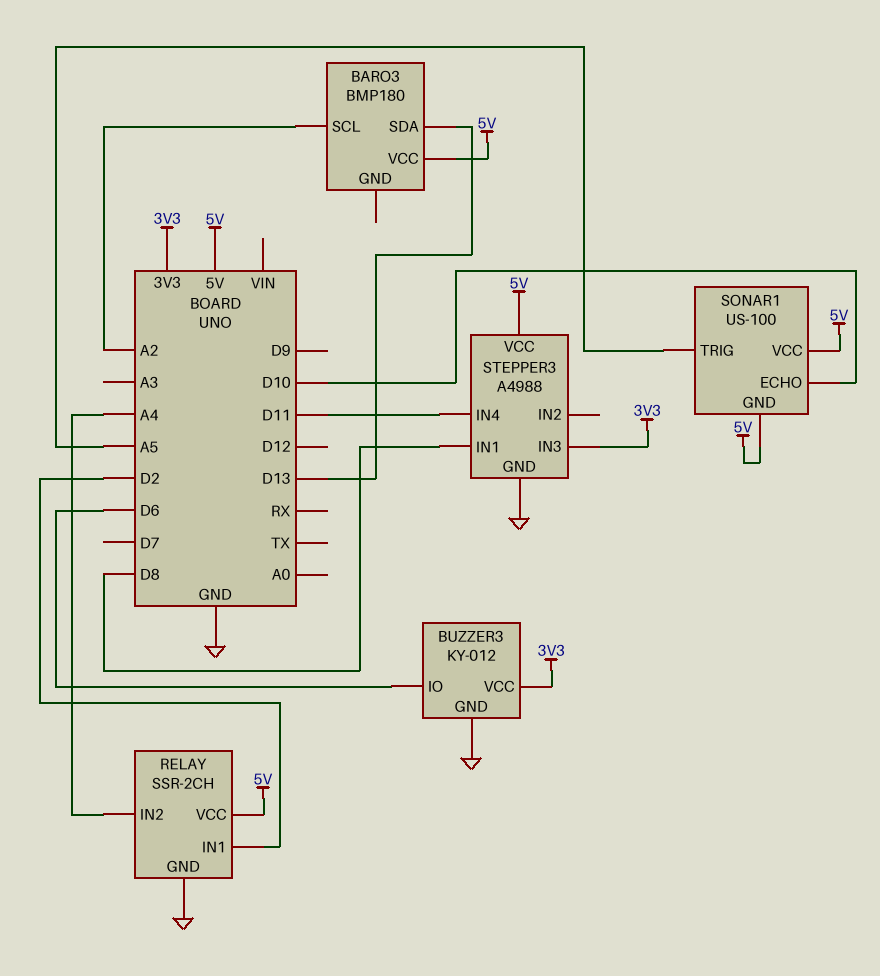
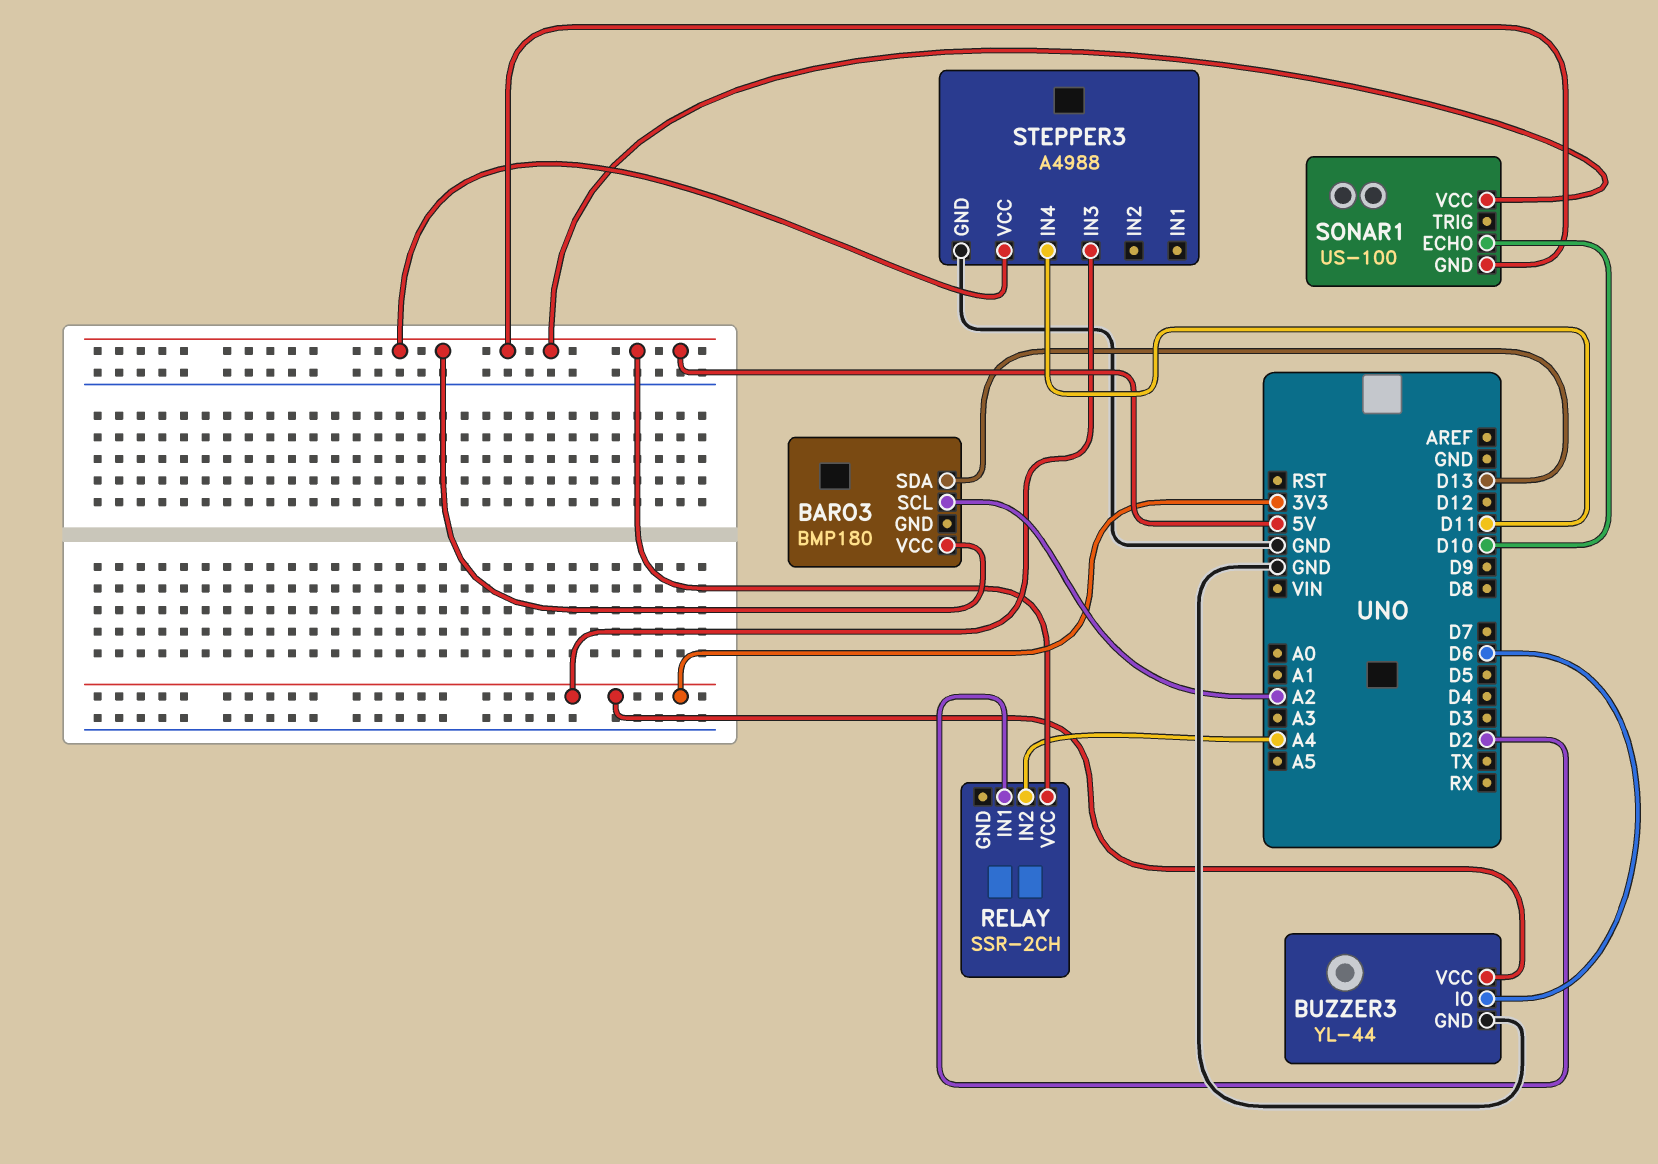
BUZZER3: KY-012 -> YL-44
RELAY pin GND: GND -> none
SONAR1 pin TRIG: A5 -> none
STEPPER3 pin IN1: D8 -> none

